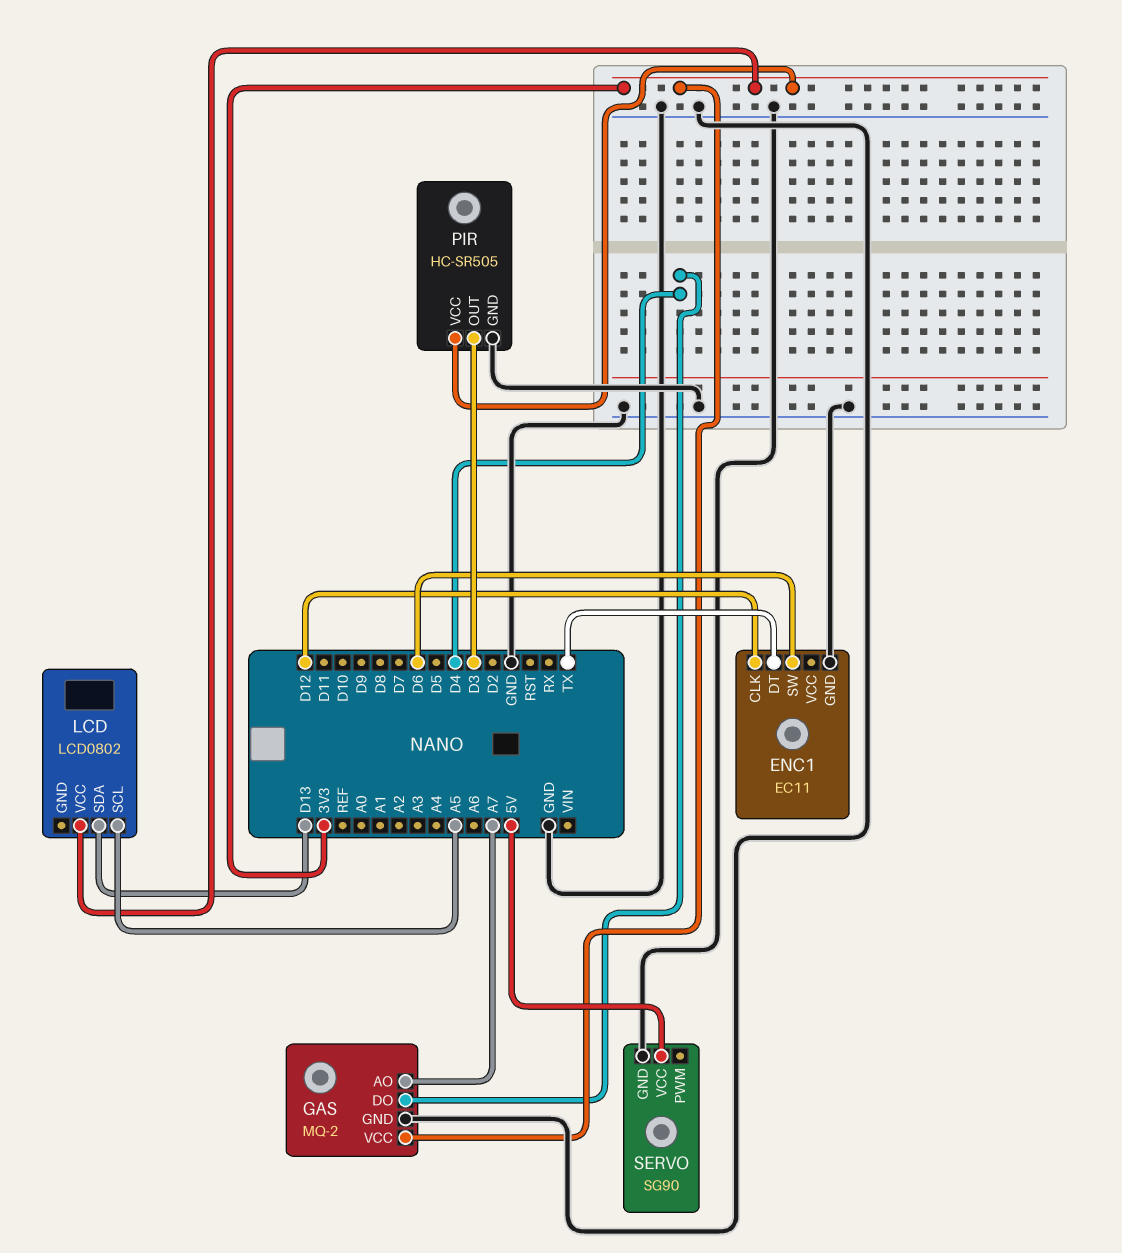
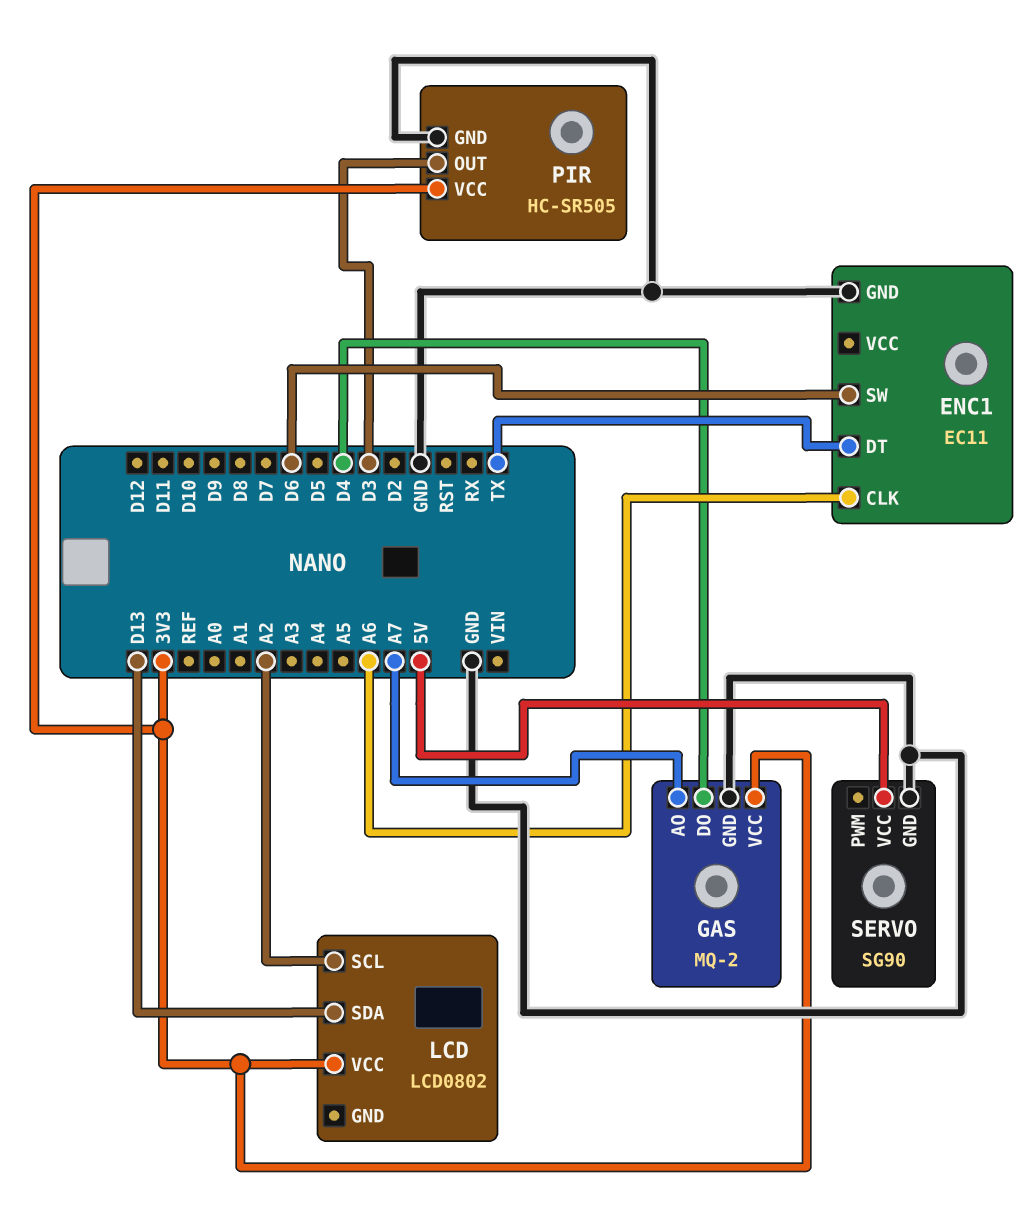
ENC1 pin CLK: D12 -> A6
LCD pin SCL: A5 -> A2

